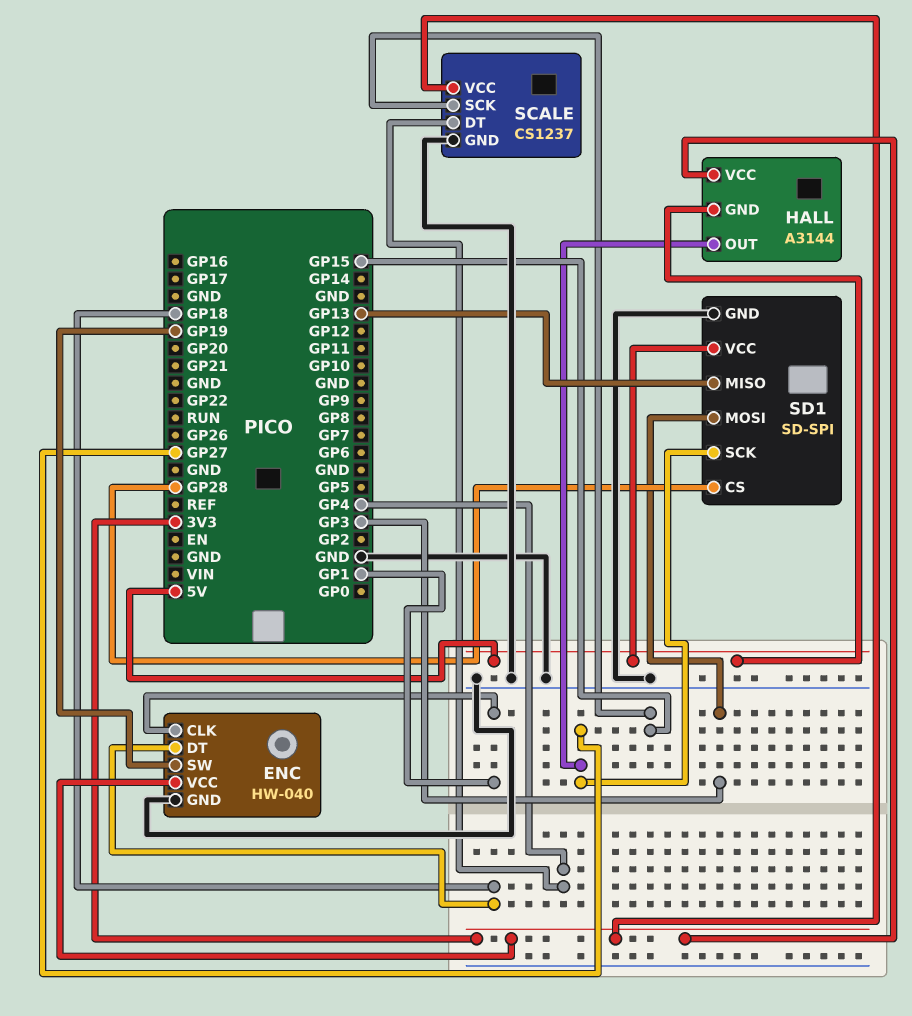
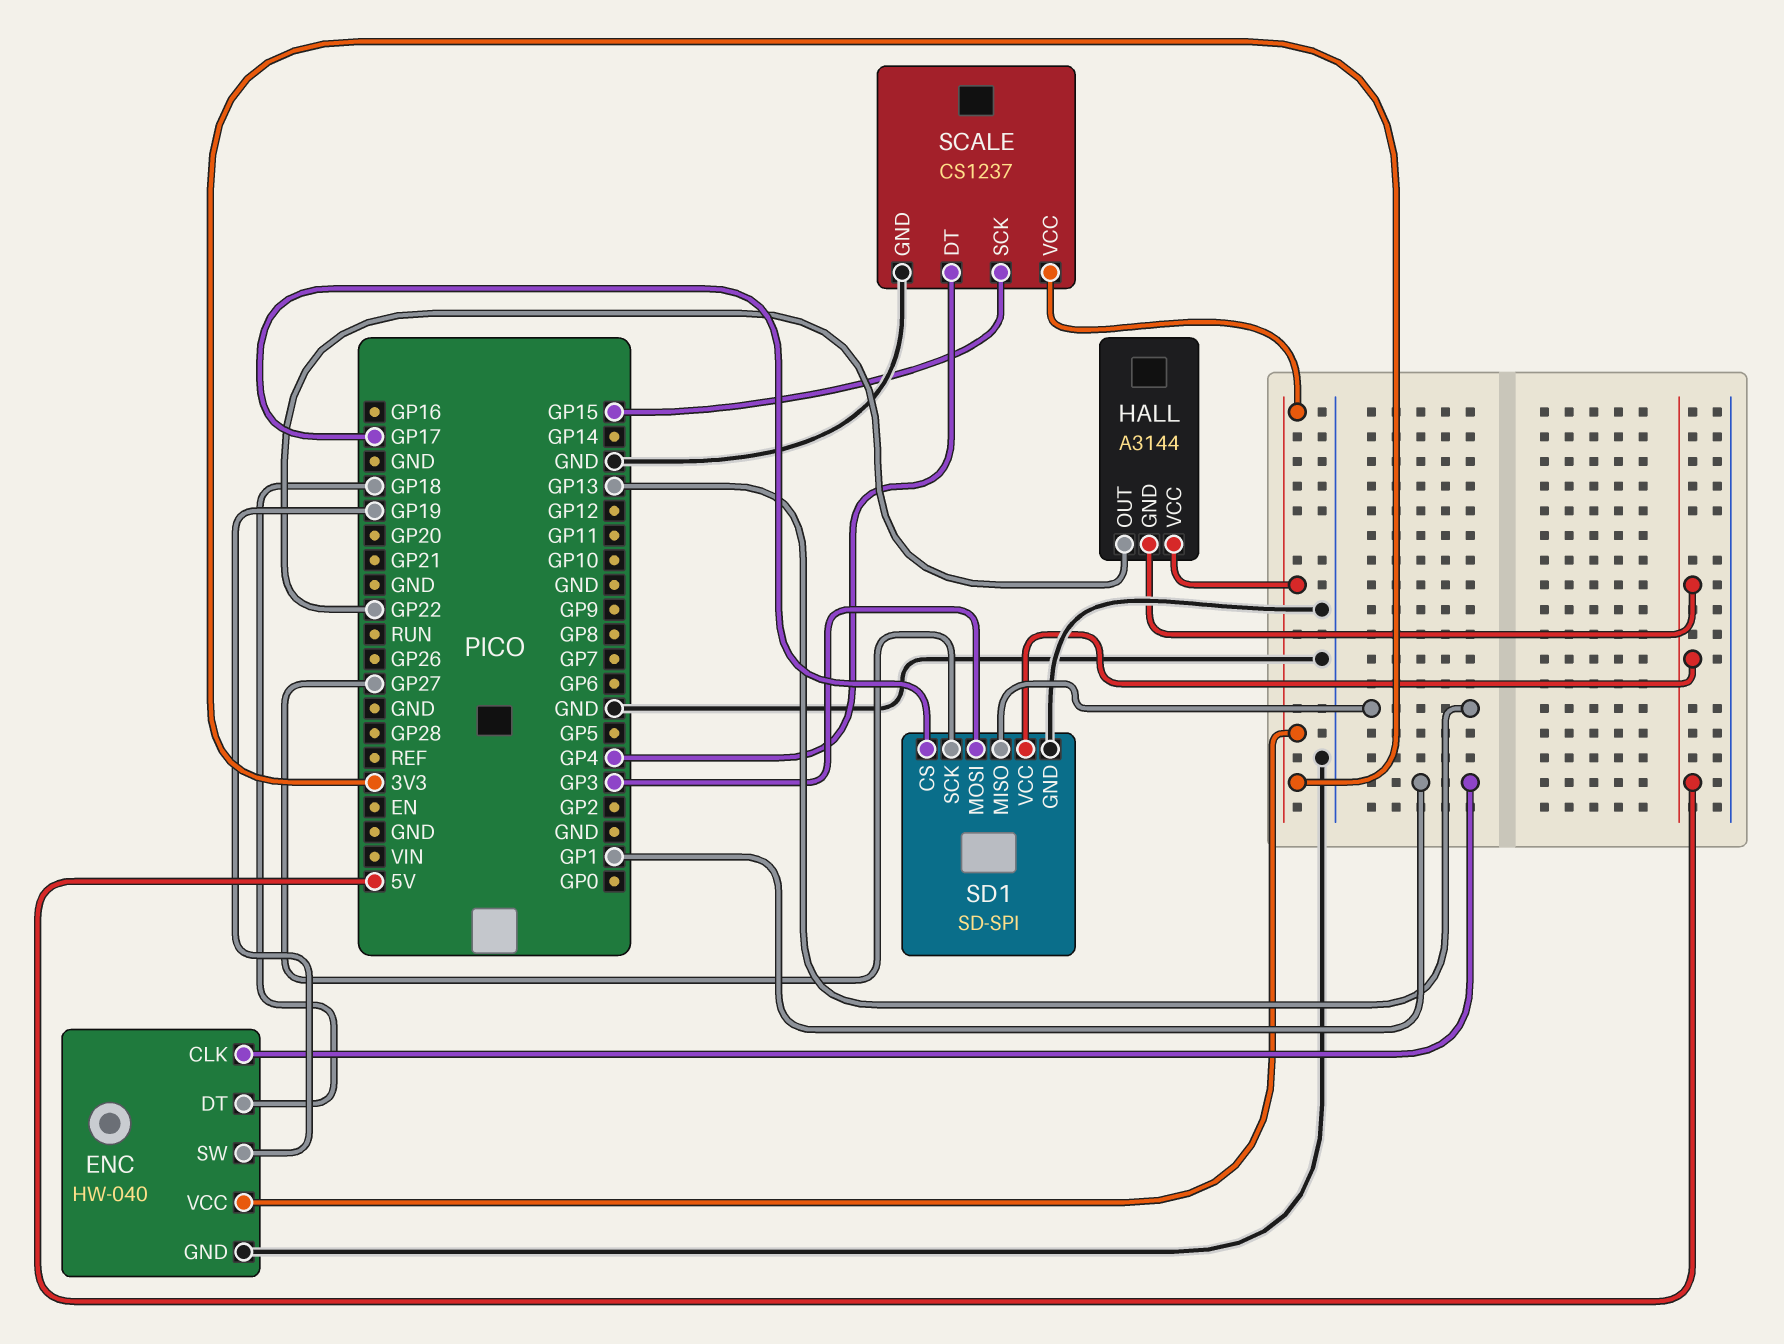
HALL pin OUT: GP27 -> GP22
SD1 pin CS: GP28 -> GP17

